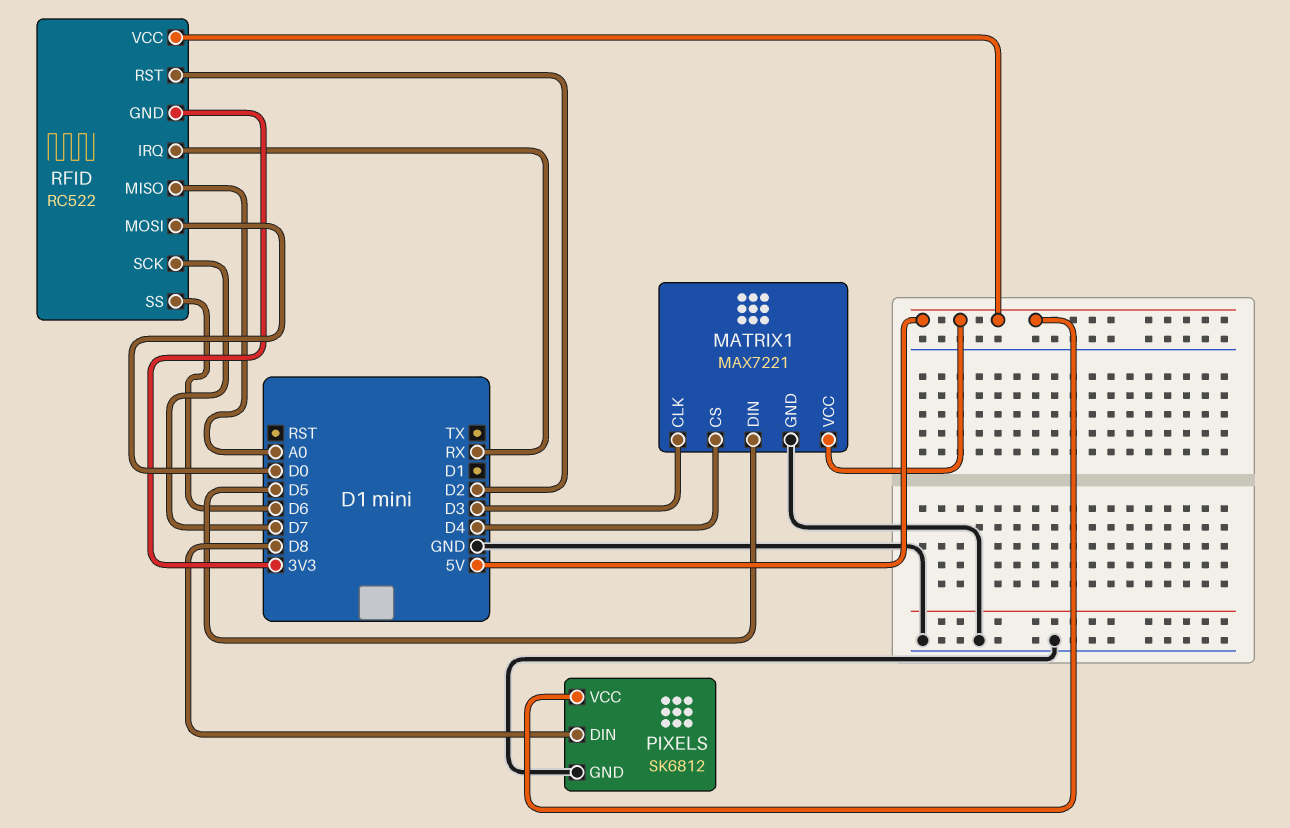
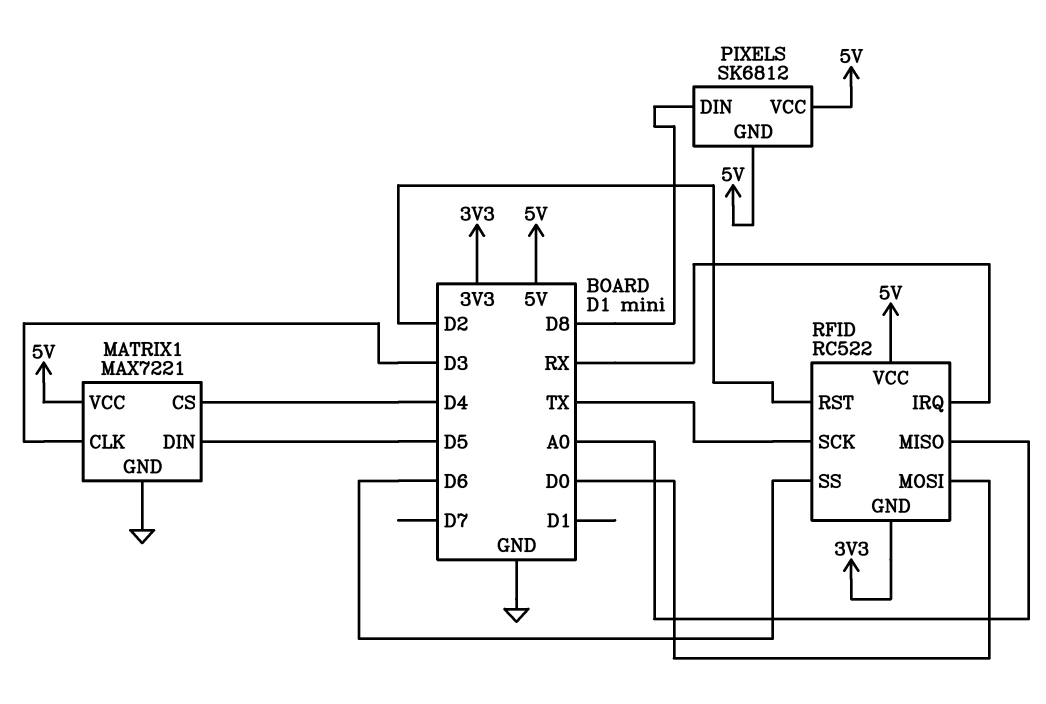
PIXELS pin GND: GND -> 5V
RFID pin SCK: D7 -> TX

